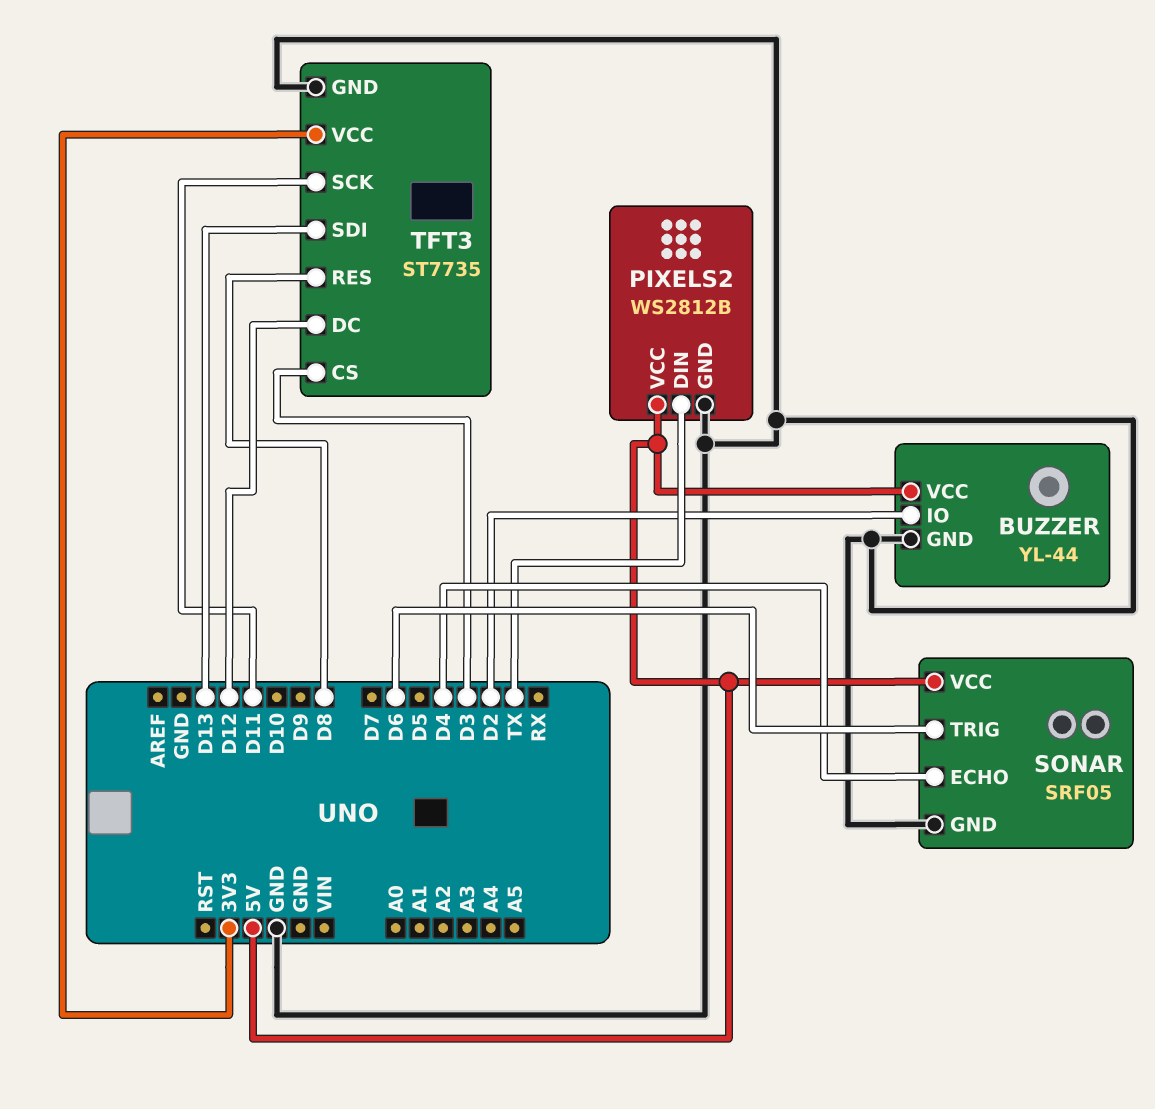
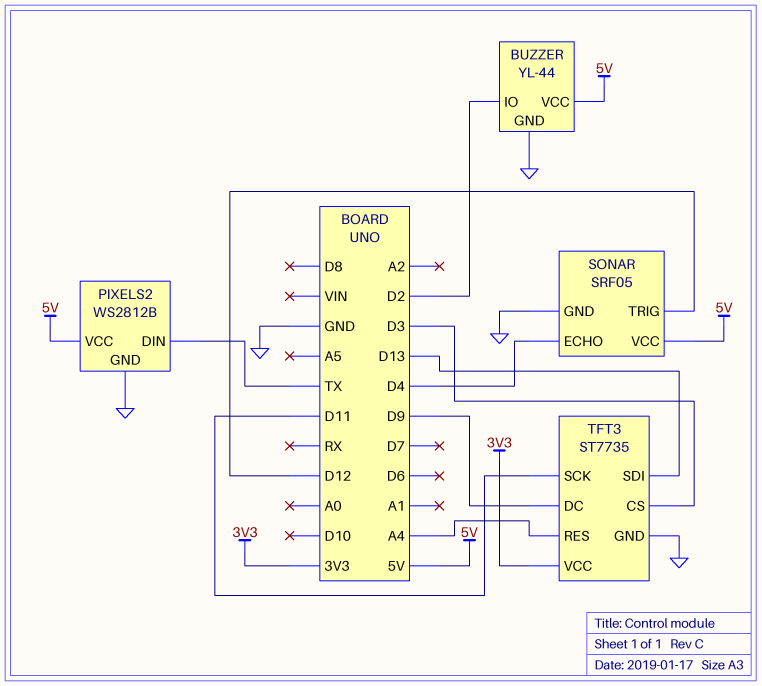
SONAR pin TRIG: D6 -> D12
TFT3 pin DC: D12 -> D9
TFT3 pin RES: D8 -> A4

